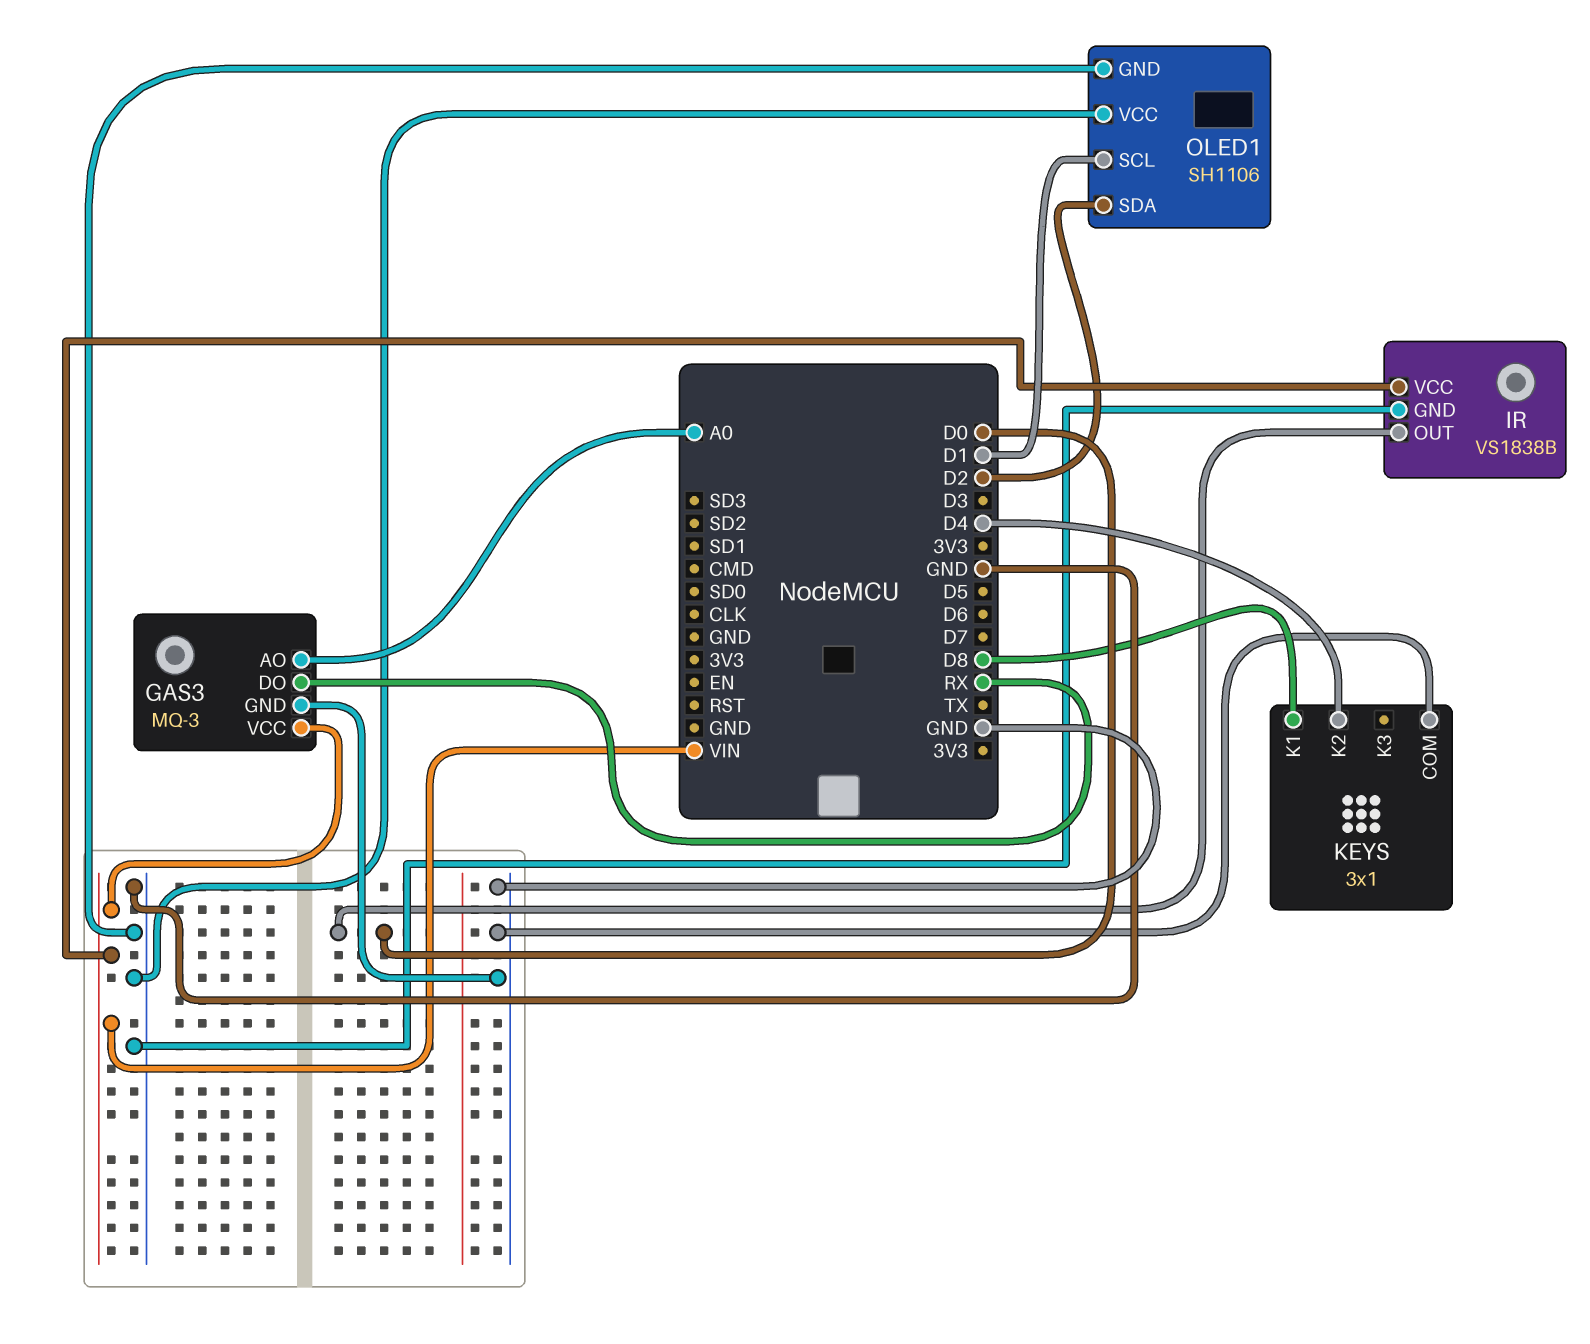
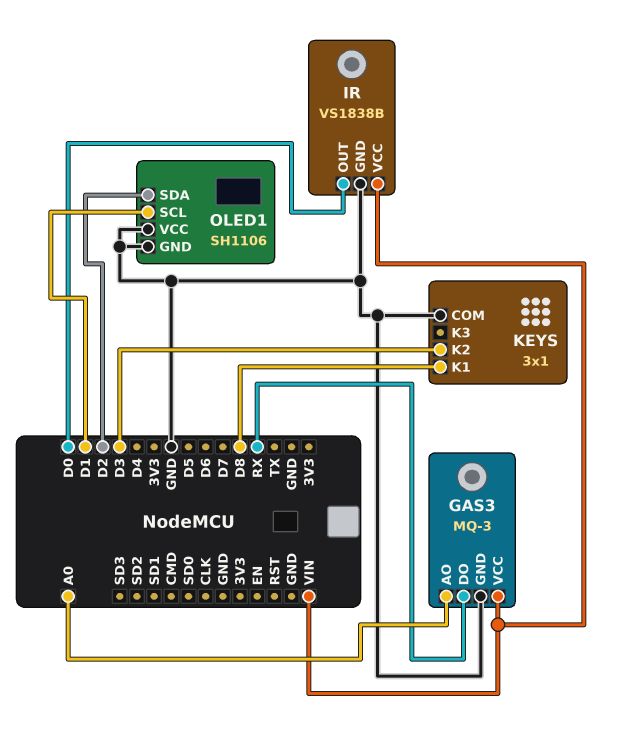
KEYS pin K2: D4 -> D3

